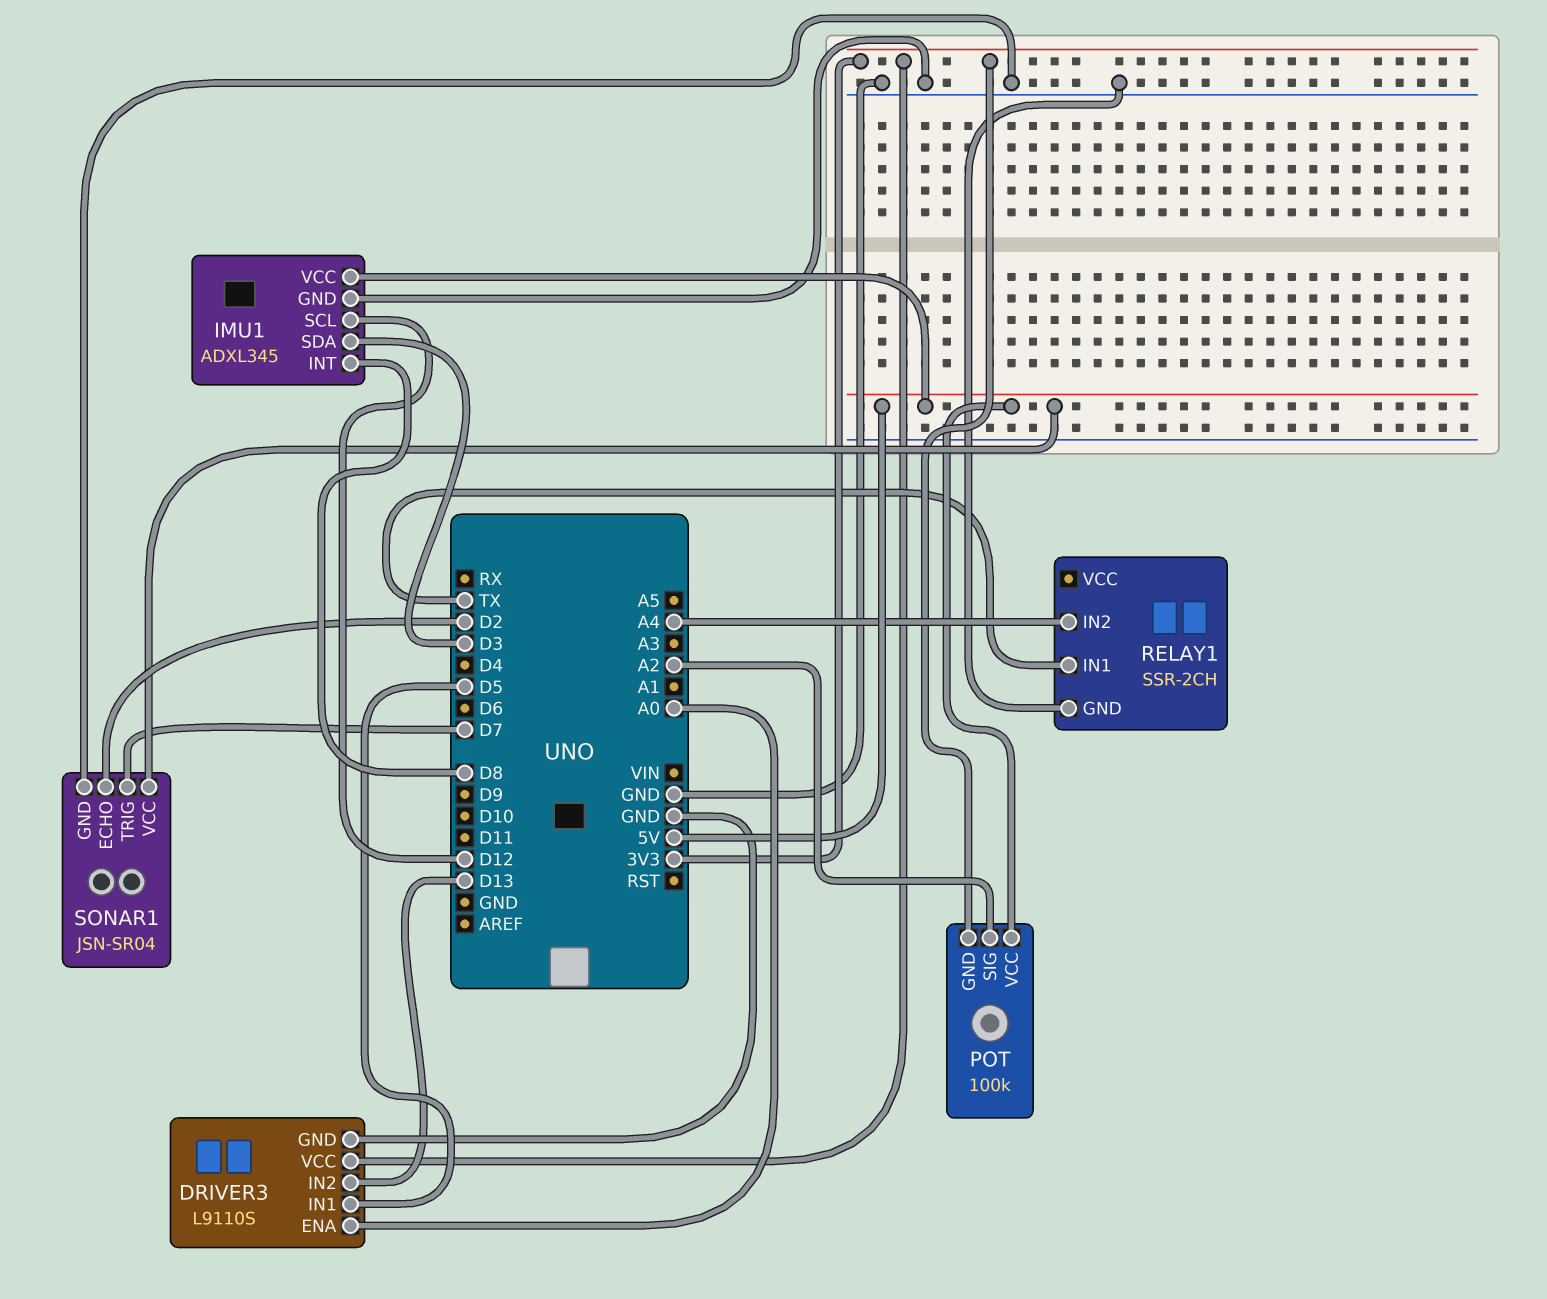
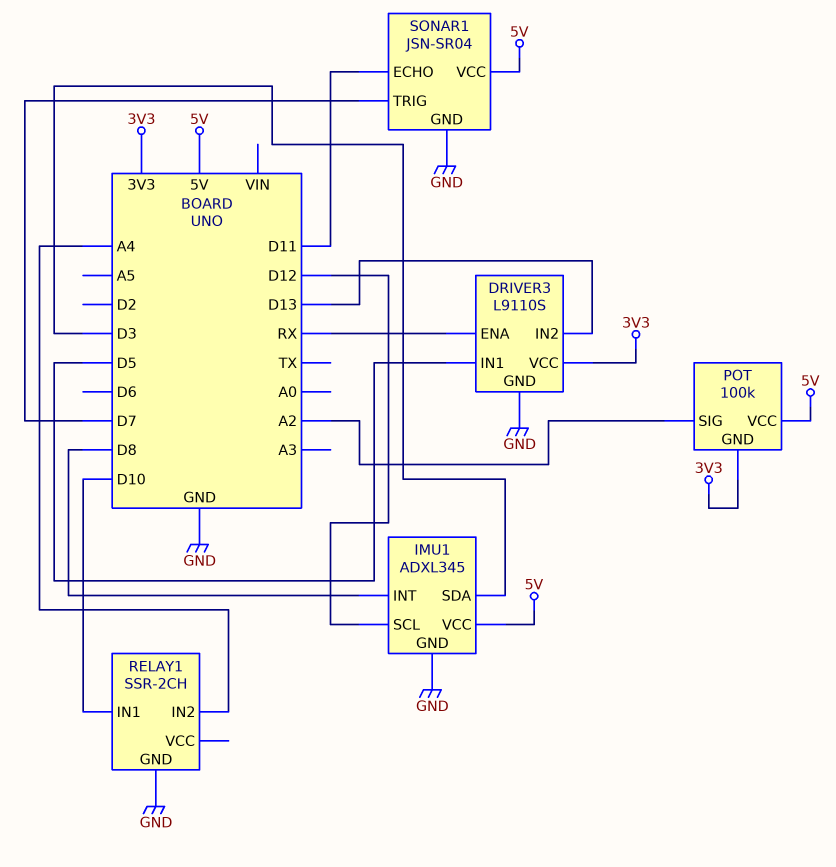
DRIVER3 pin ENA: A0 -> RX
RELAY1 pin IN1: TX -> D10
SONAR1 pin ECHO: D2 -> D11

